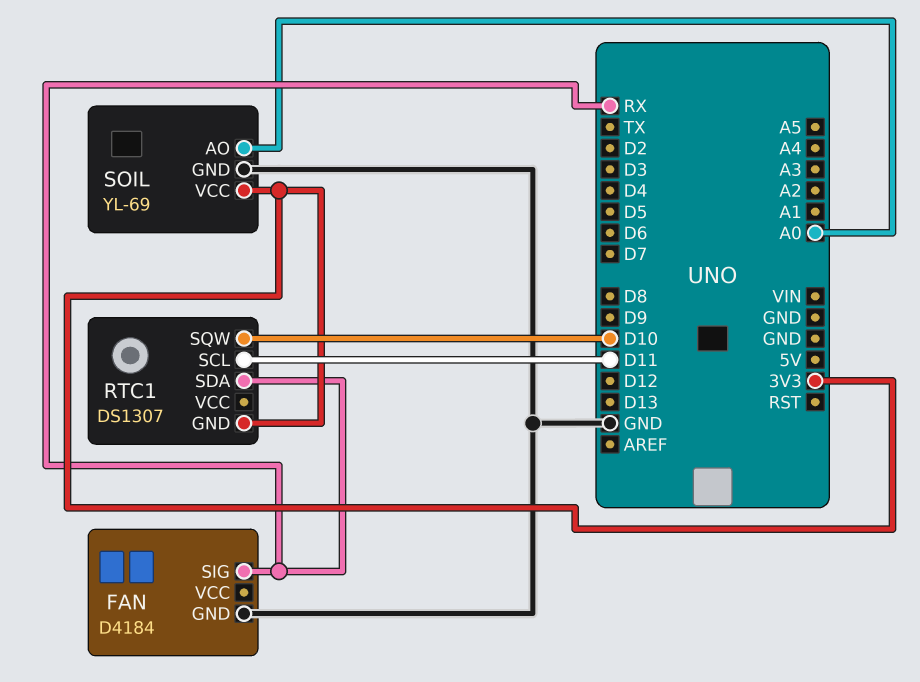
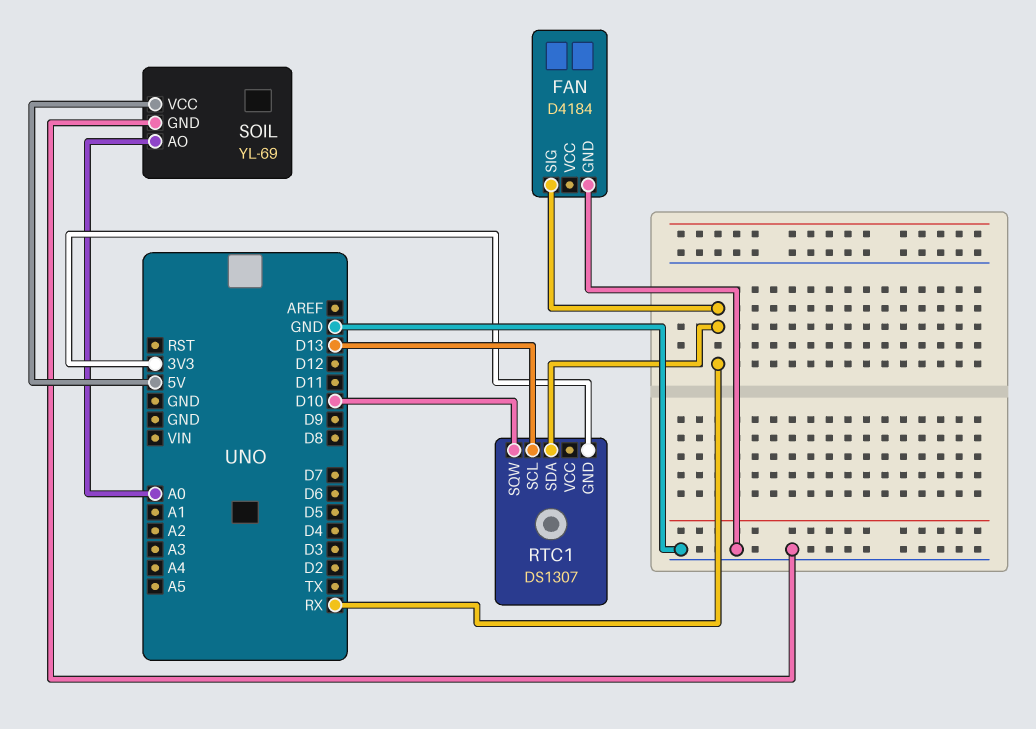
RTC1 pin SCL: D11 -> D13
SOIL pin VCC: 3V3 -> 5V

